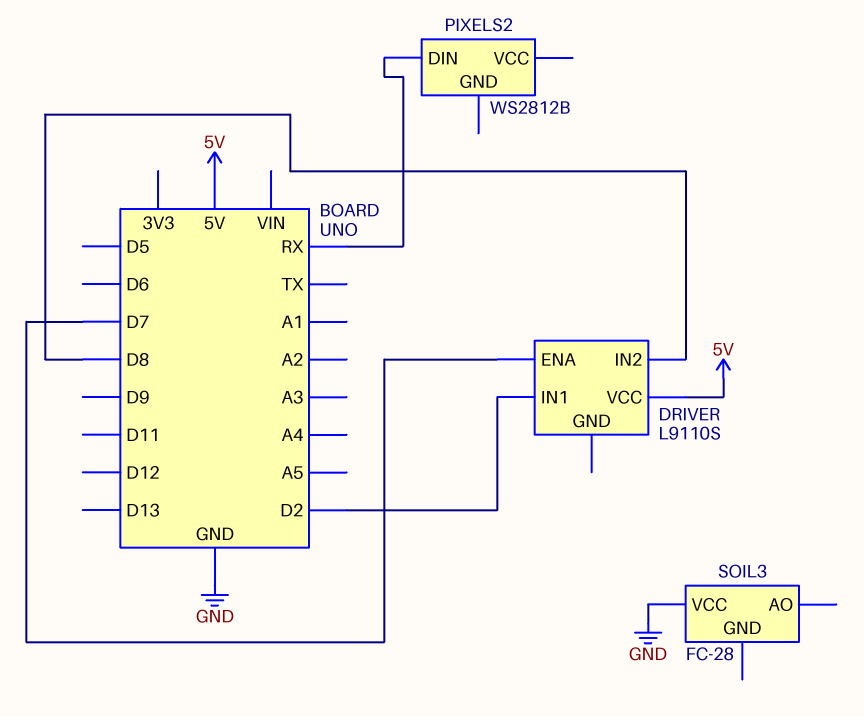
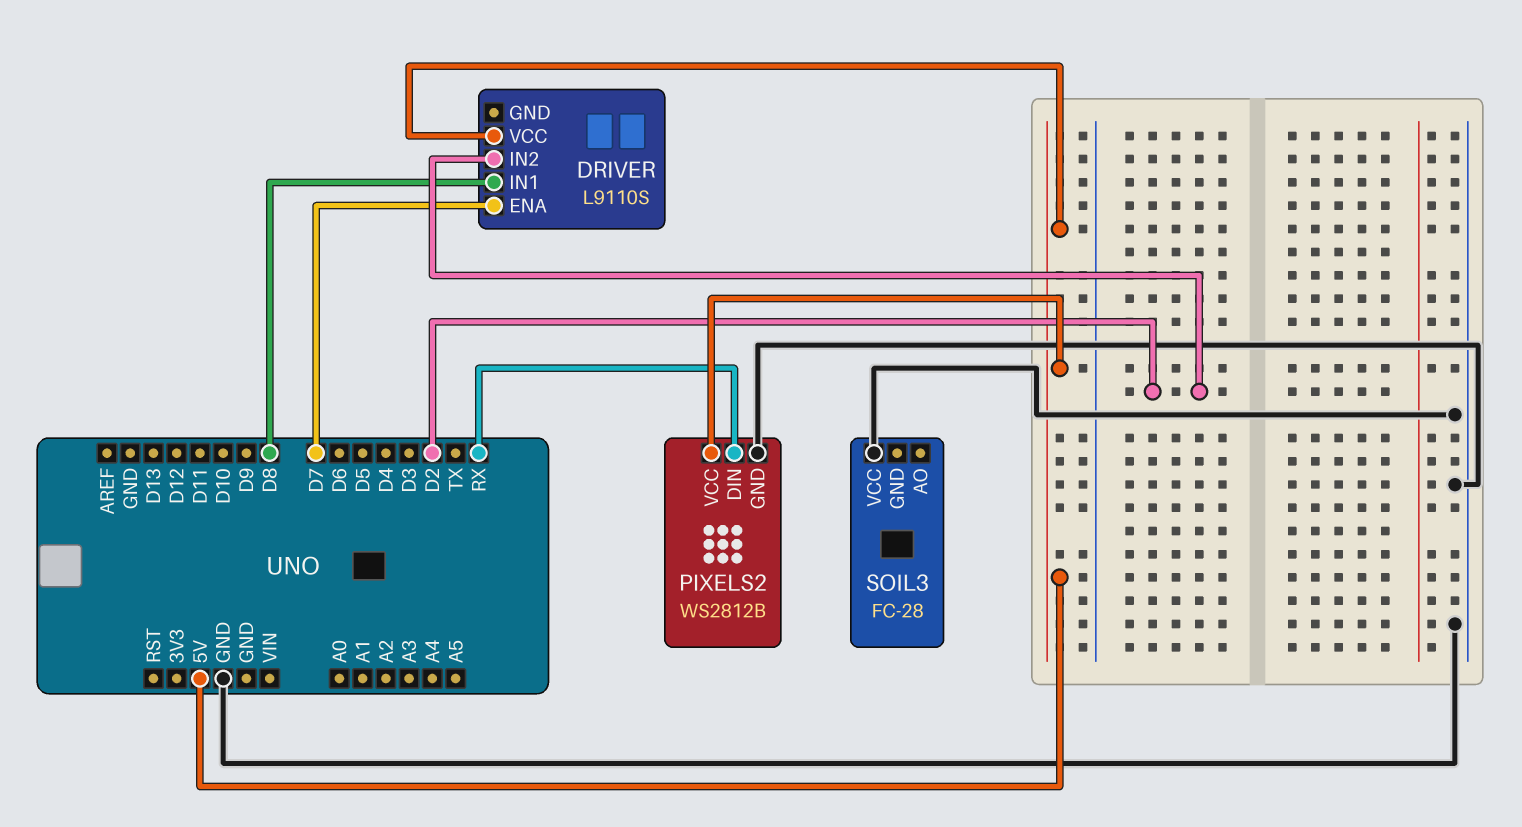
DRIVER pin IN1: D2 -> D8
DRIVER pin IN2: D8 -> D2
PIXELS2 pin GND: none -> GND
PIXELS2 pin VCC: none -> 5V

